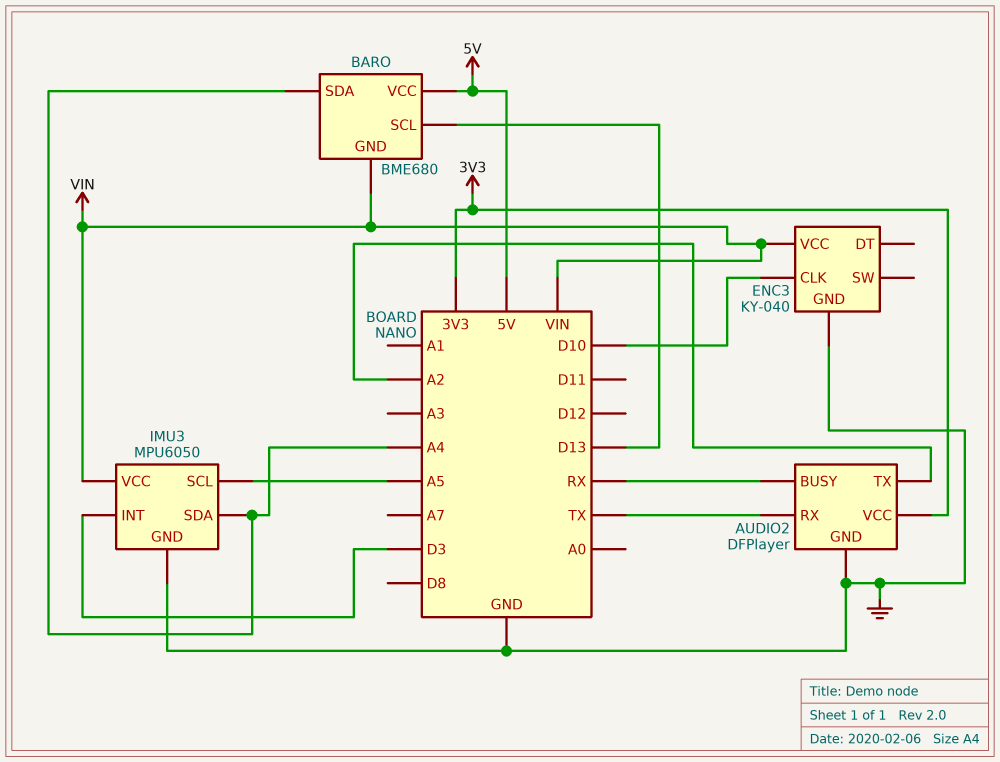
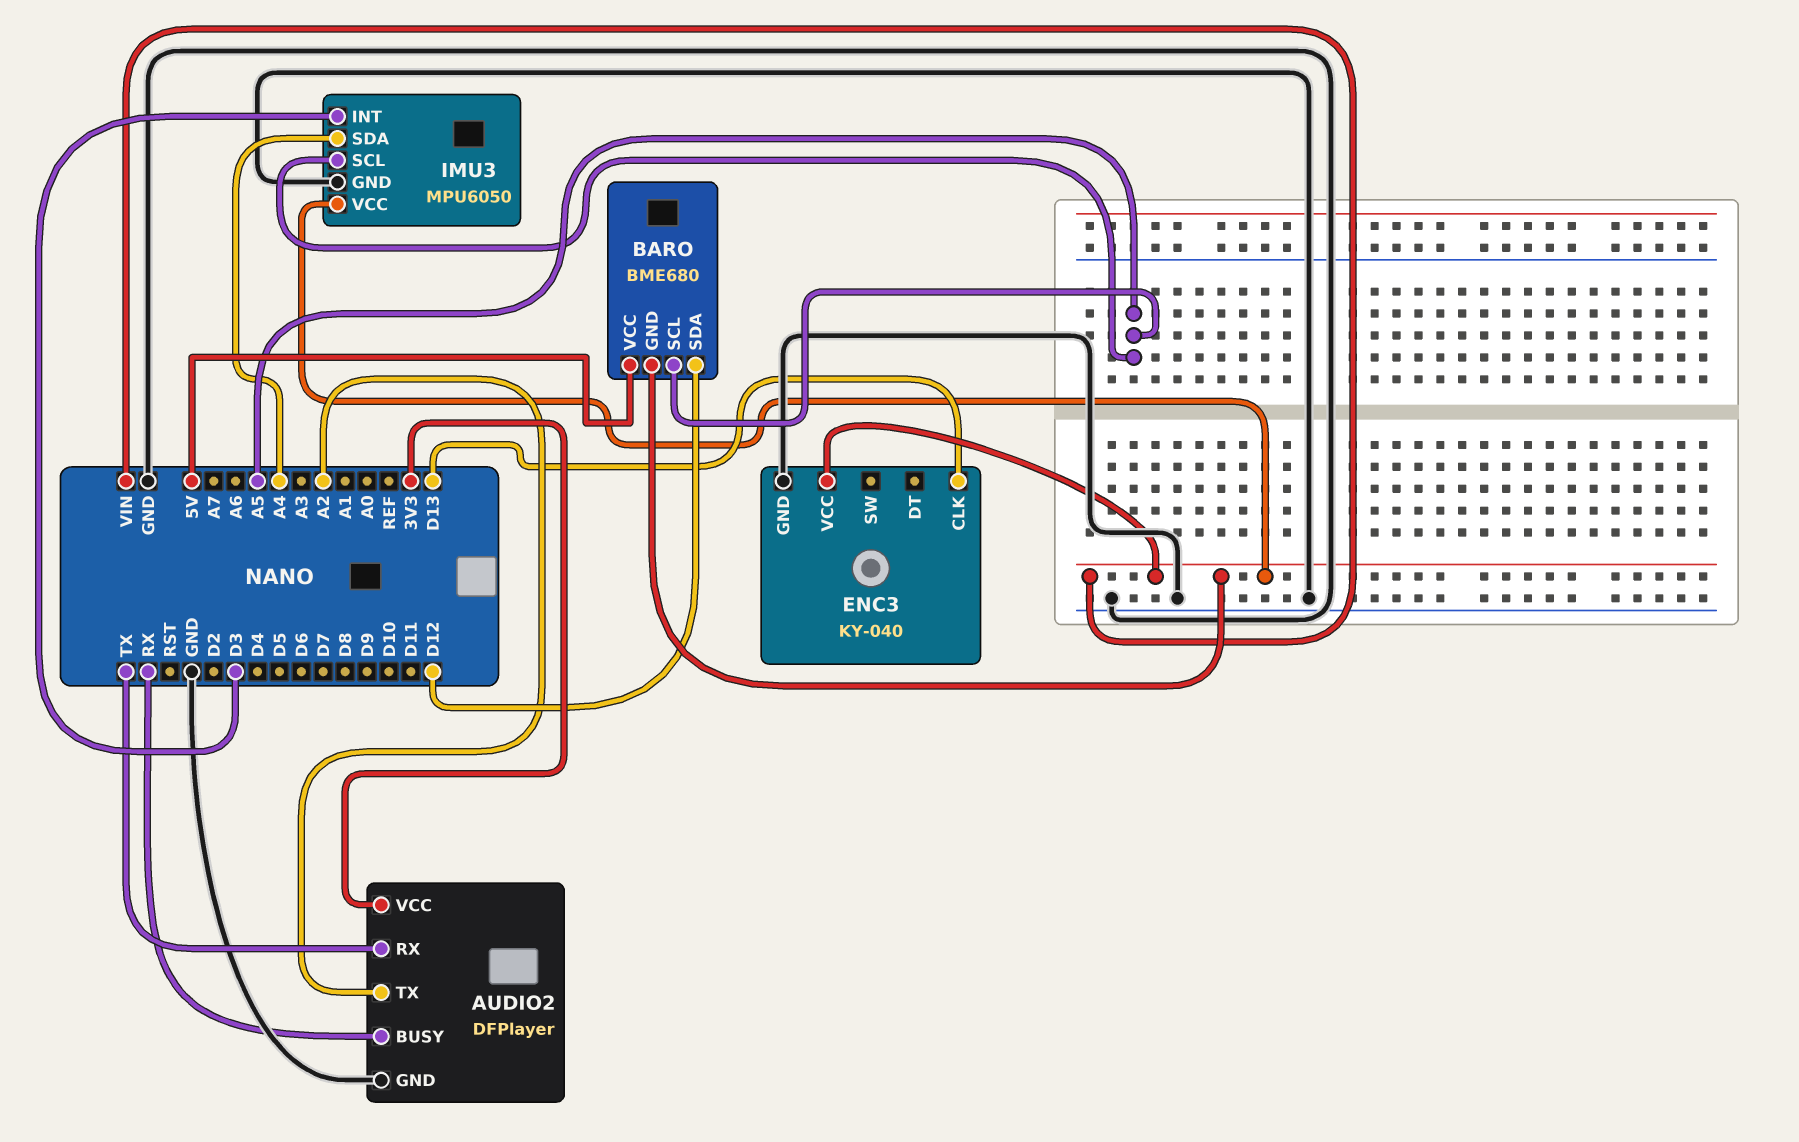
BARO pin SCL: D13 -> A5
BARO pin SDA: A4 -> D12
ENC3 pin CLK: D10 -> D13

